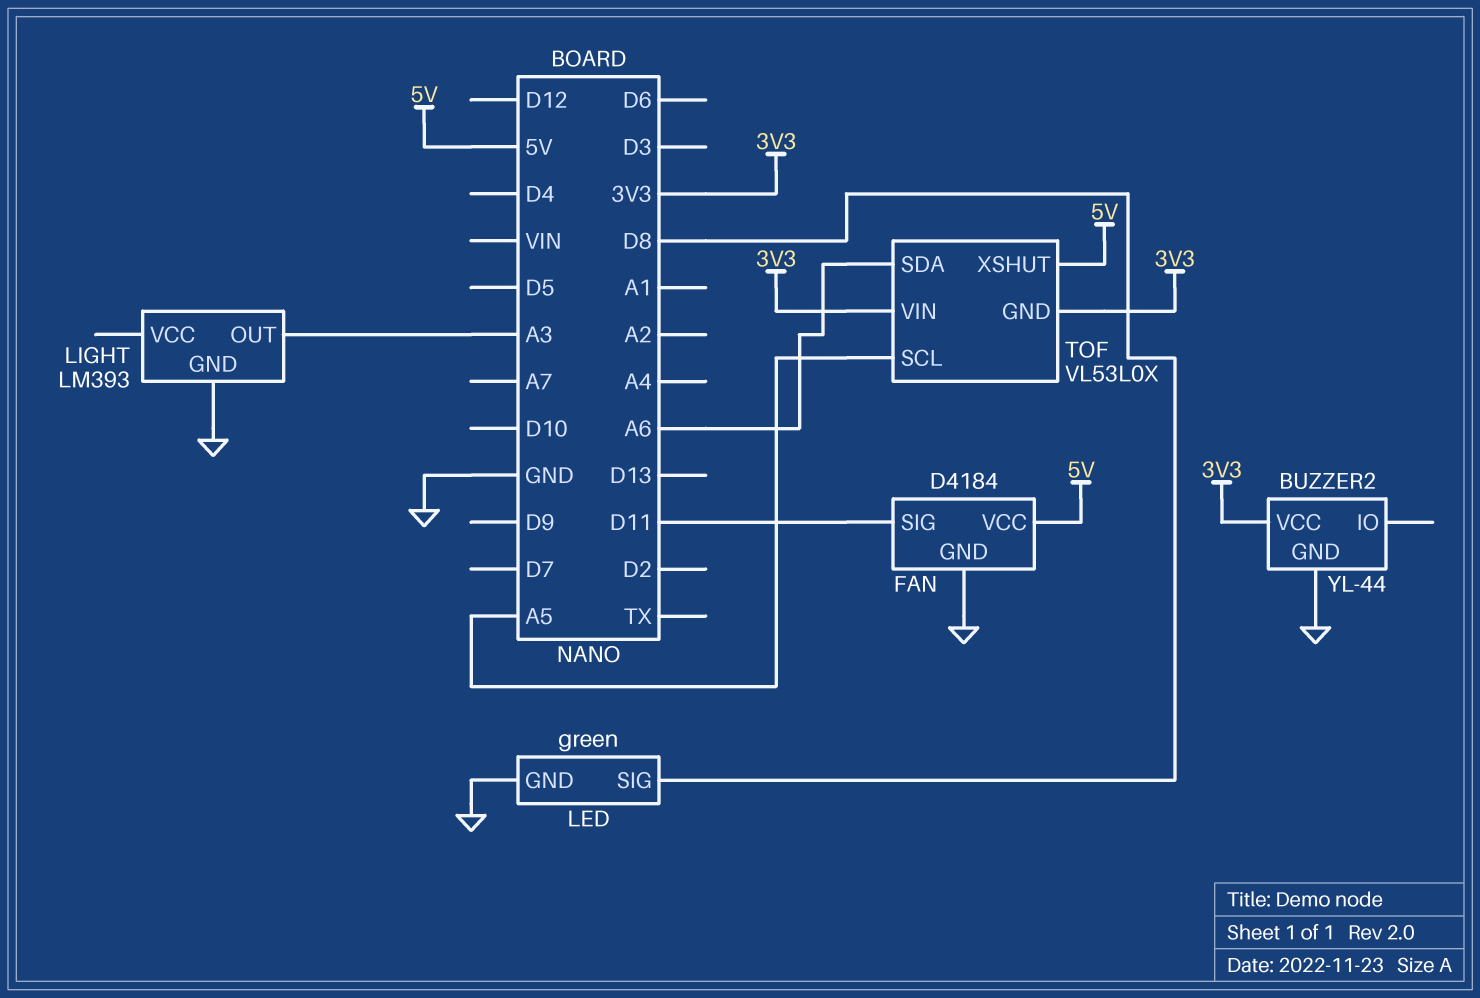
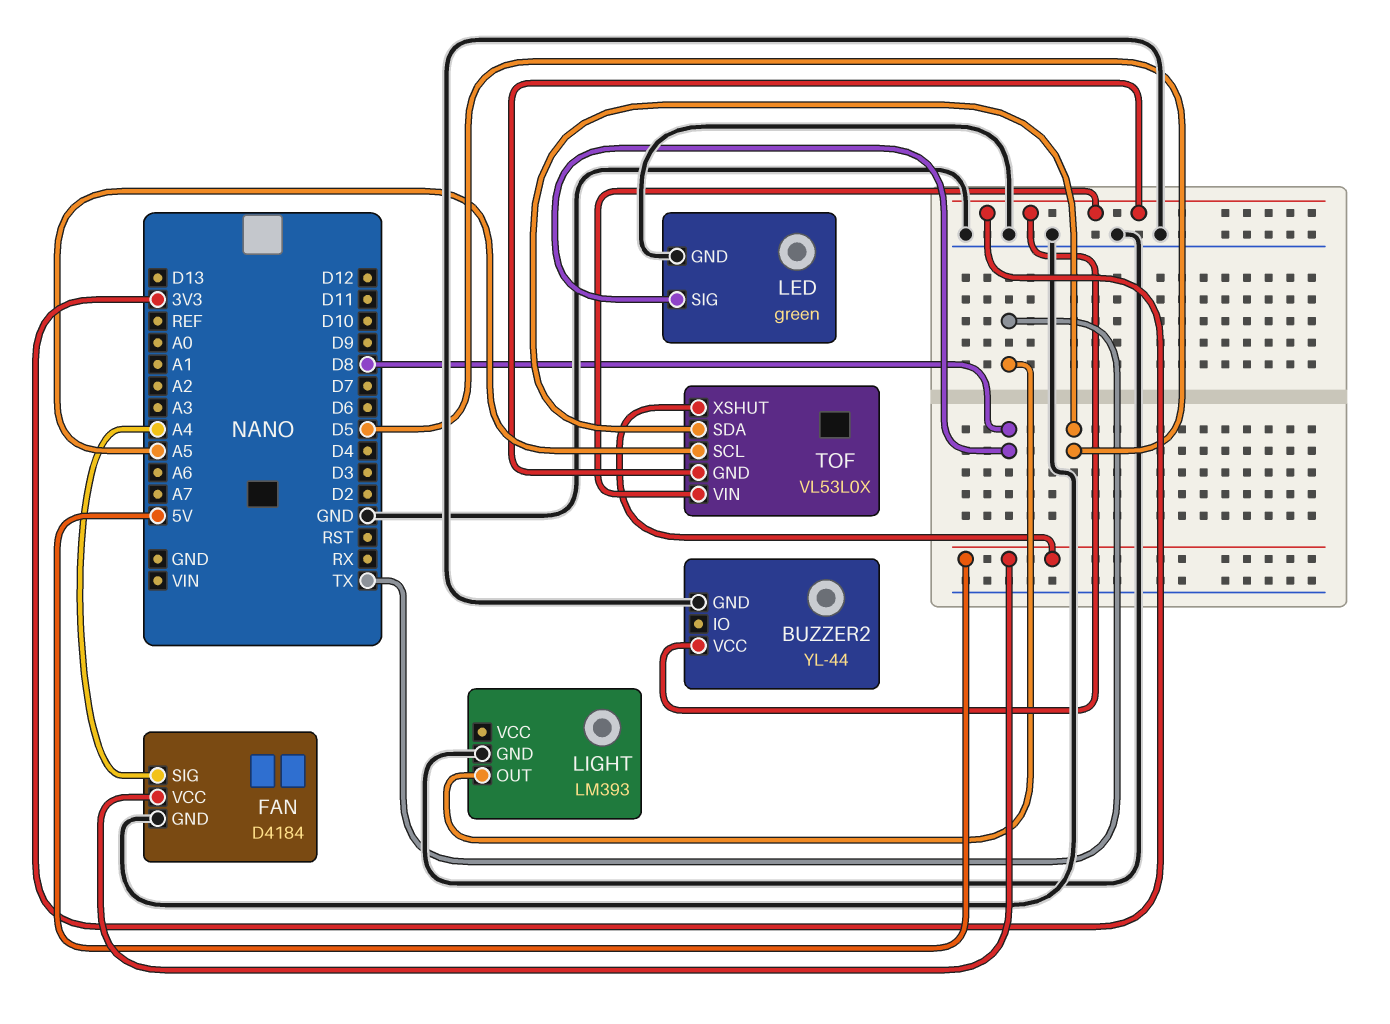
FAN pin SIG: D11 -> A4
LIGHT pin OUT: A3 -> TX
TOF pin SDA: A6 -> D5

